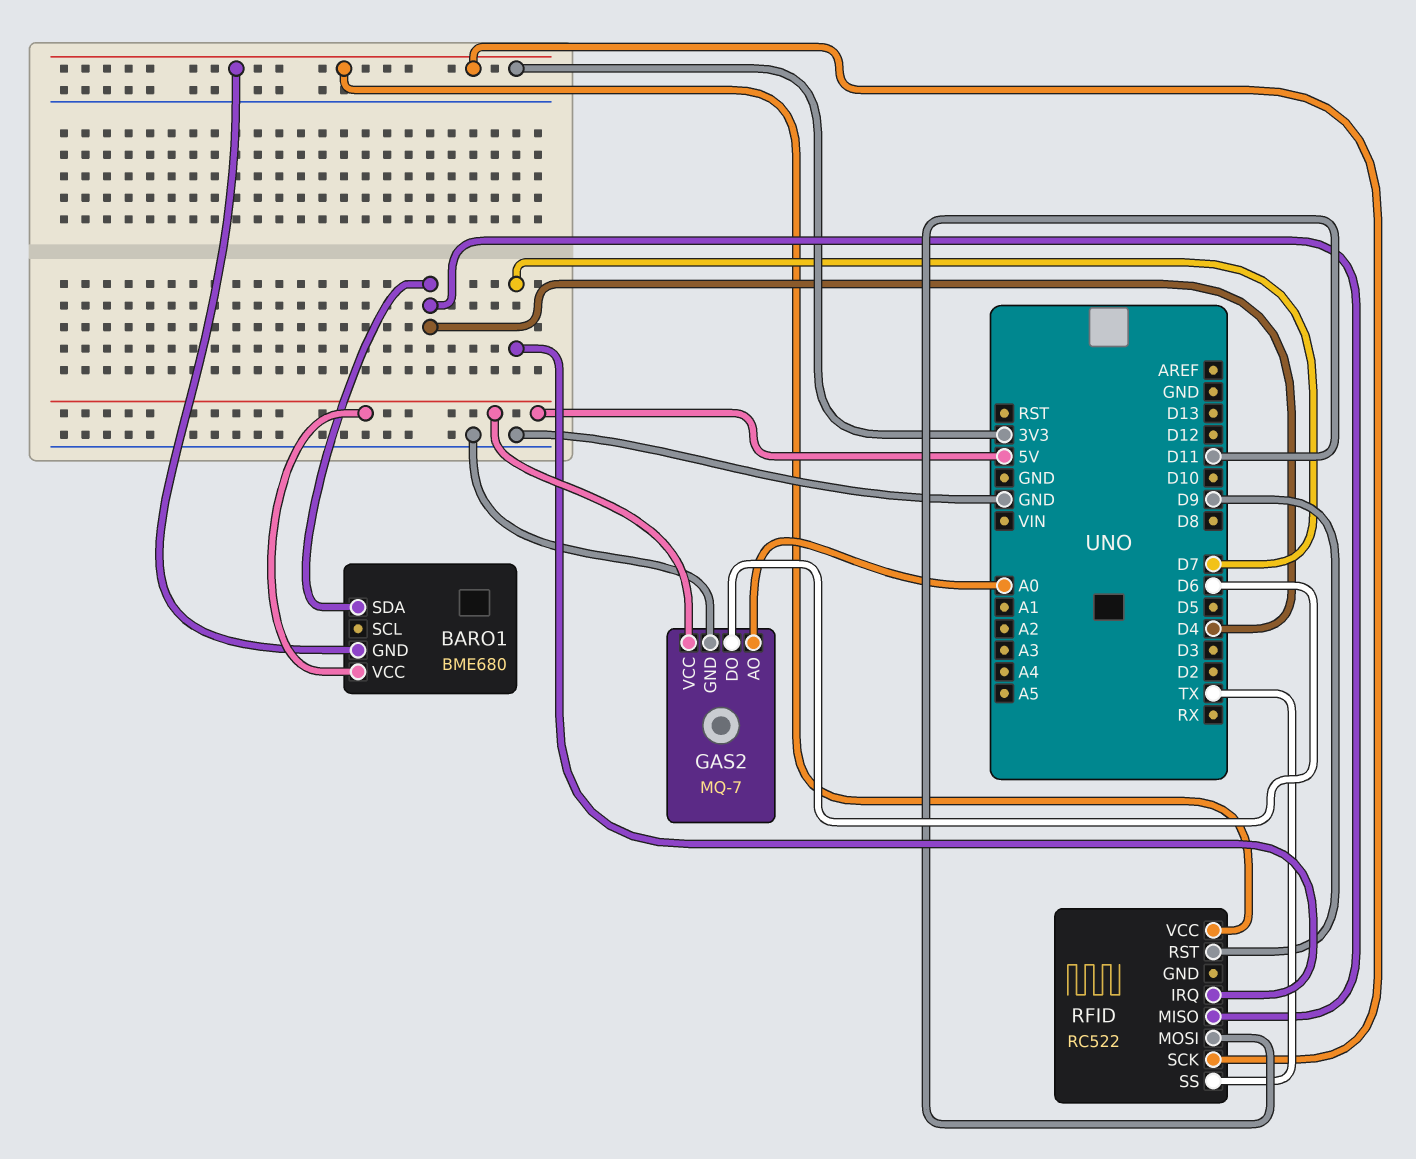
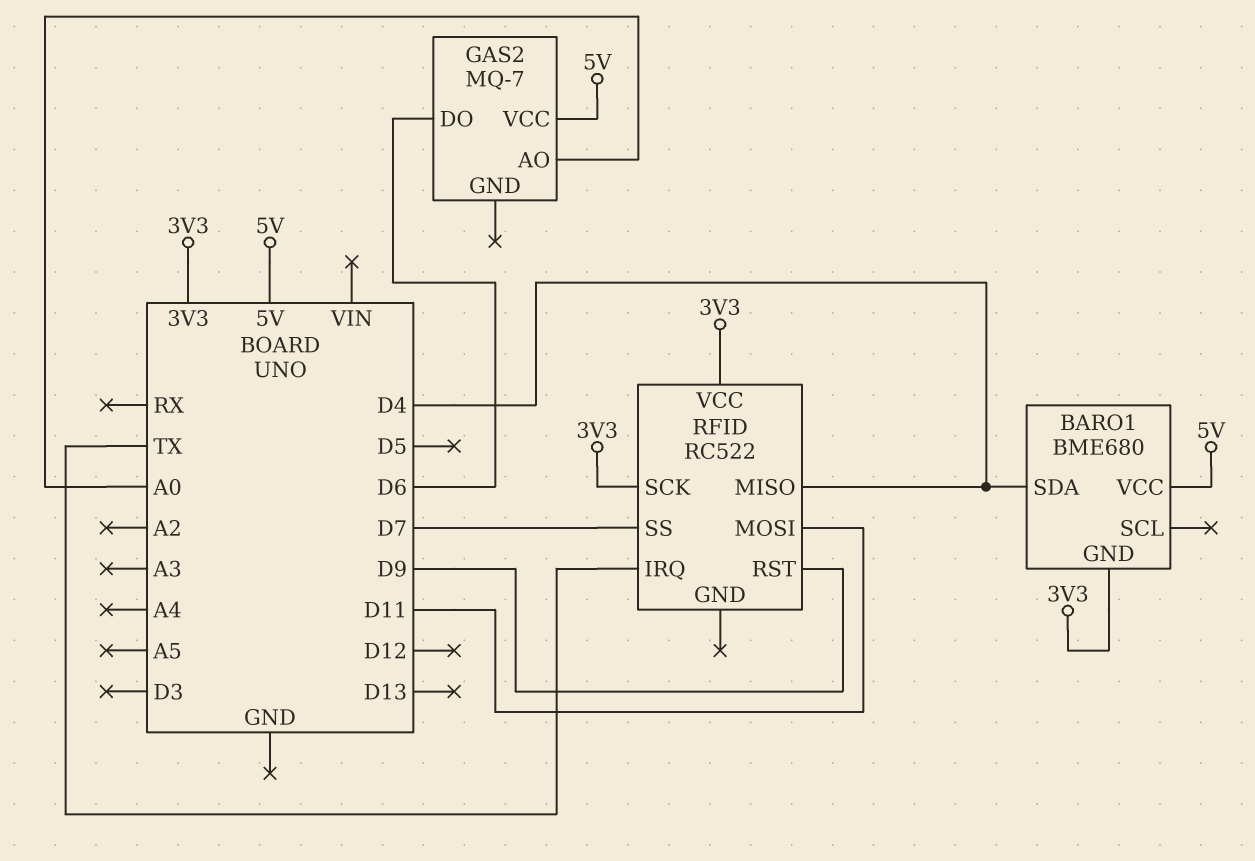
GAS2 pin GND: GND -> none
RFID pin IRQ: D7 -> TX
RFID pin SS: TX -> D7

